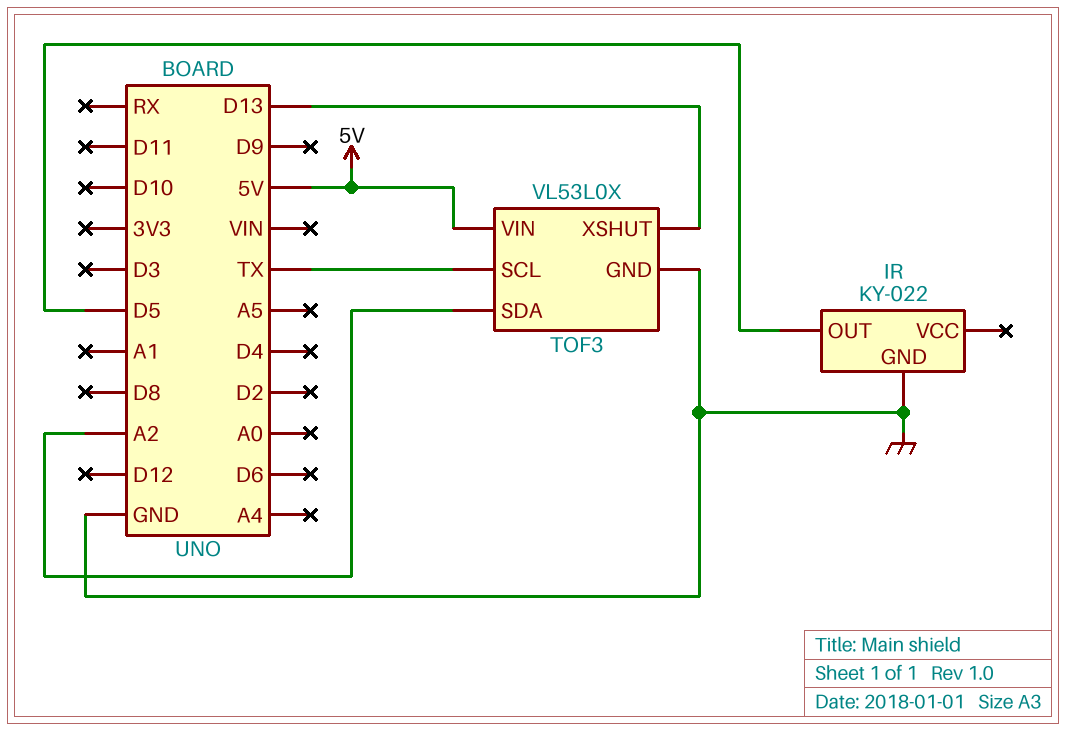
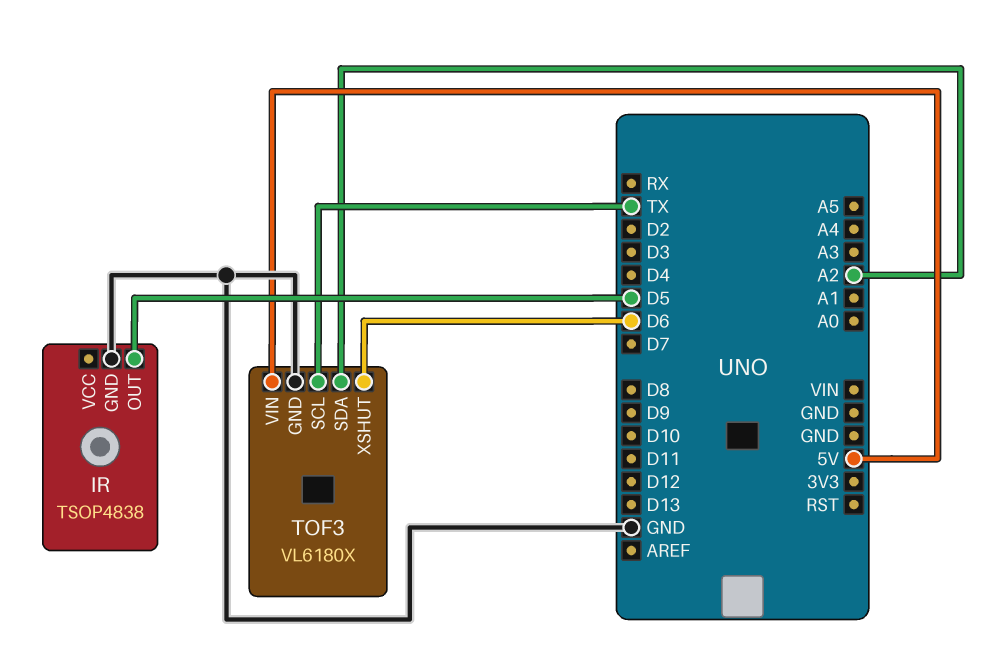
IR: KY-022 -> TSOP4838
TOF3: VL53L0X -> VL6180X
TOF3 pin XSHUT: D13 -> D6

